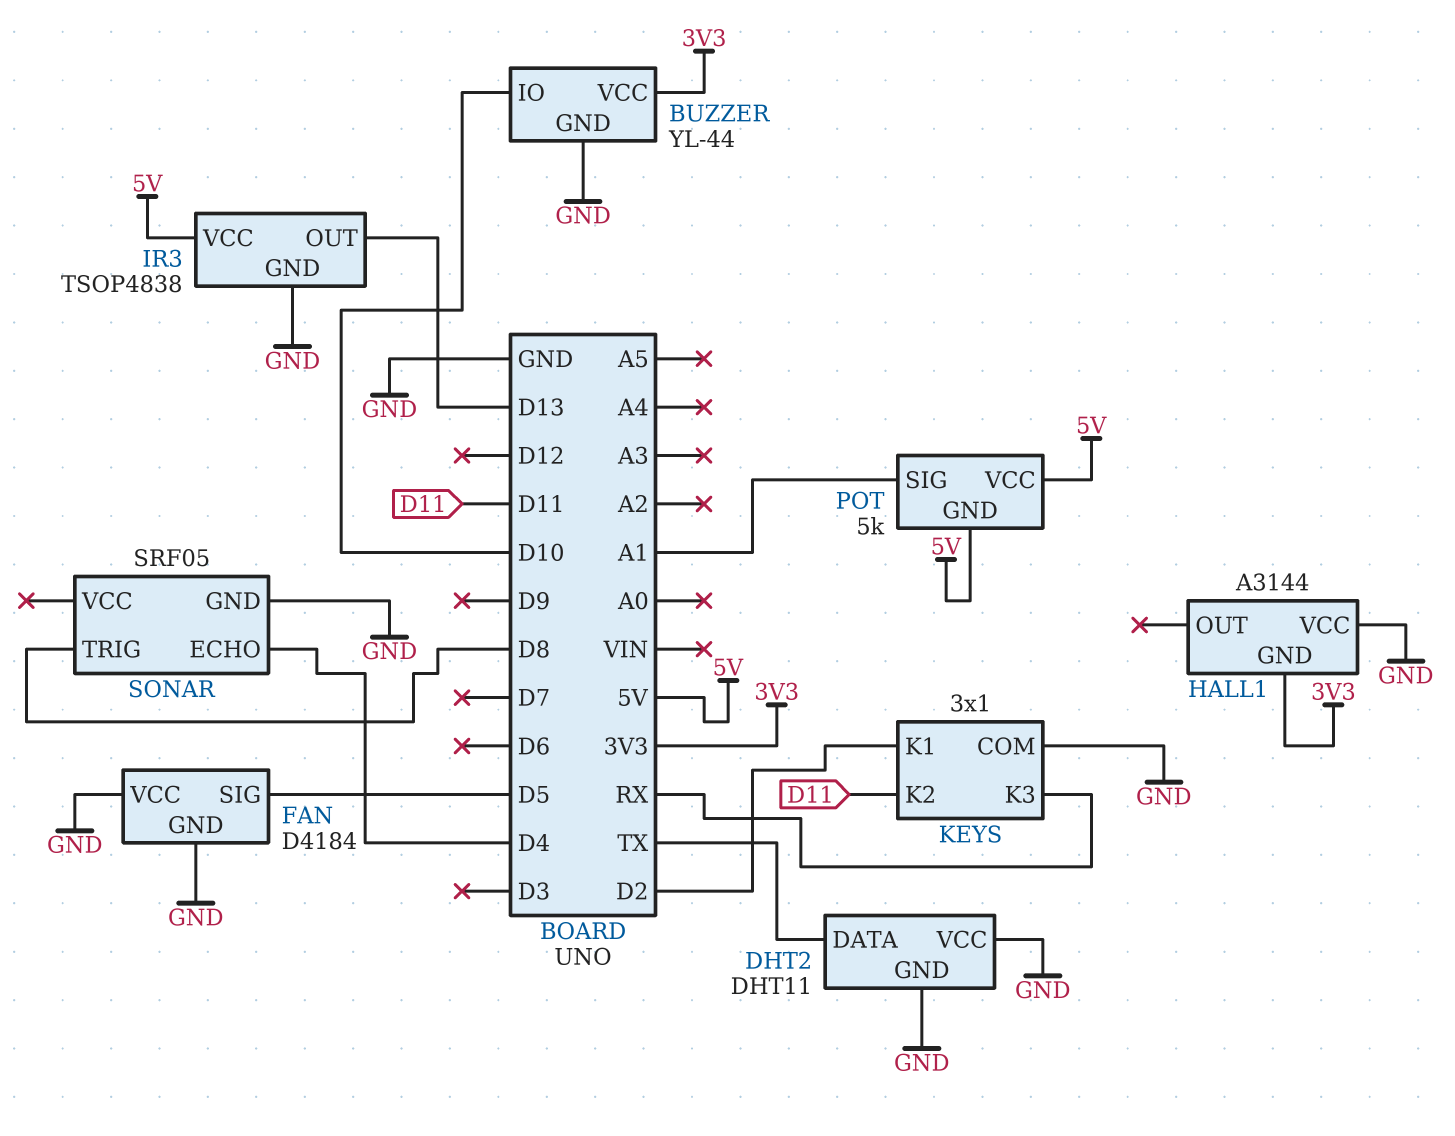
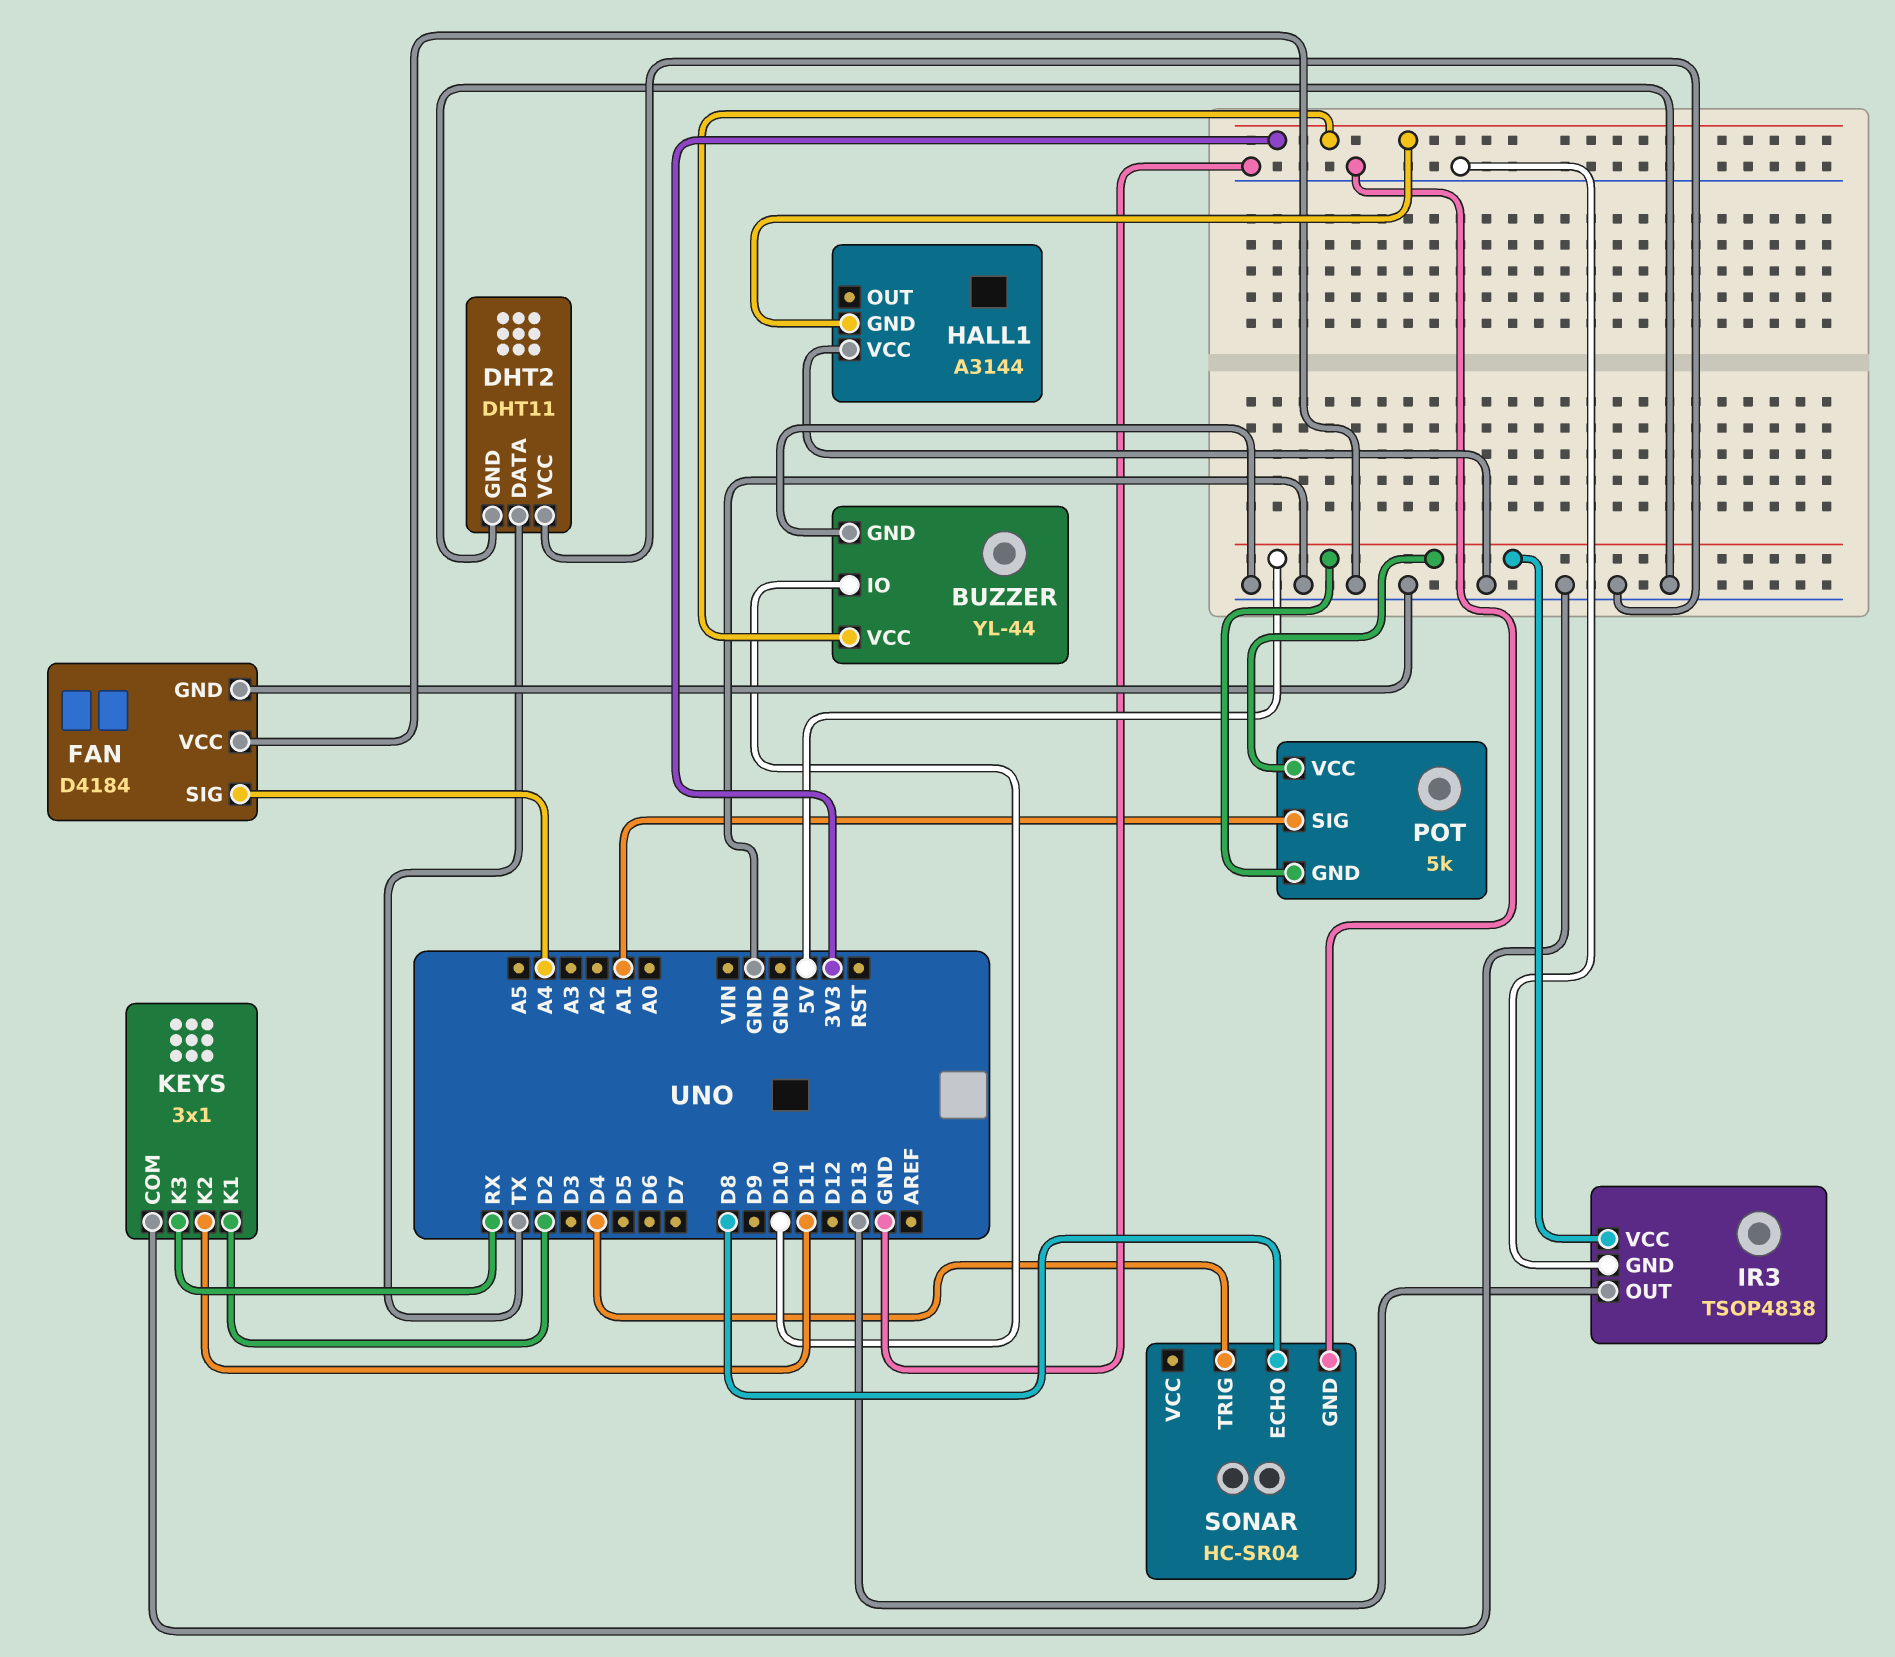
FAN pin SIG: D5 -> A4
SONAR: SRF05 -> HC-SR04
SONAR pin ECHO: D4 -> D8
SONAR pin TRIG: D8 -> D4

